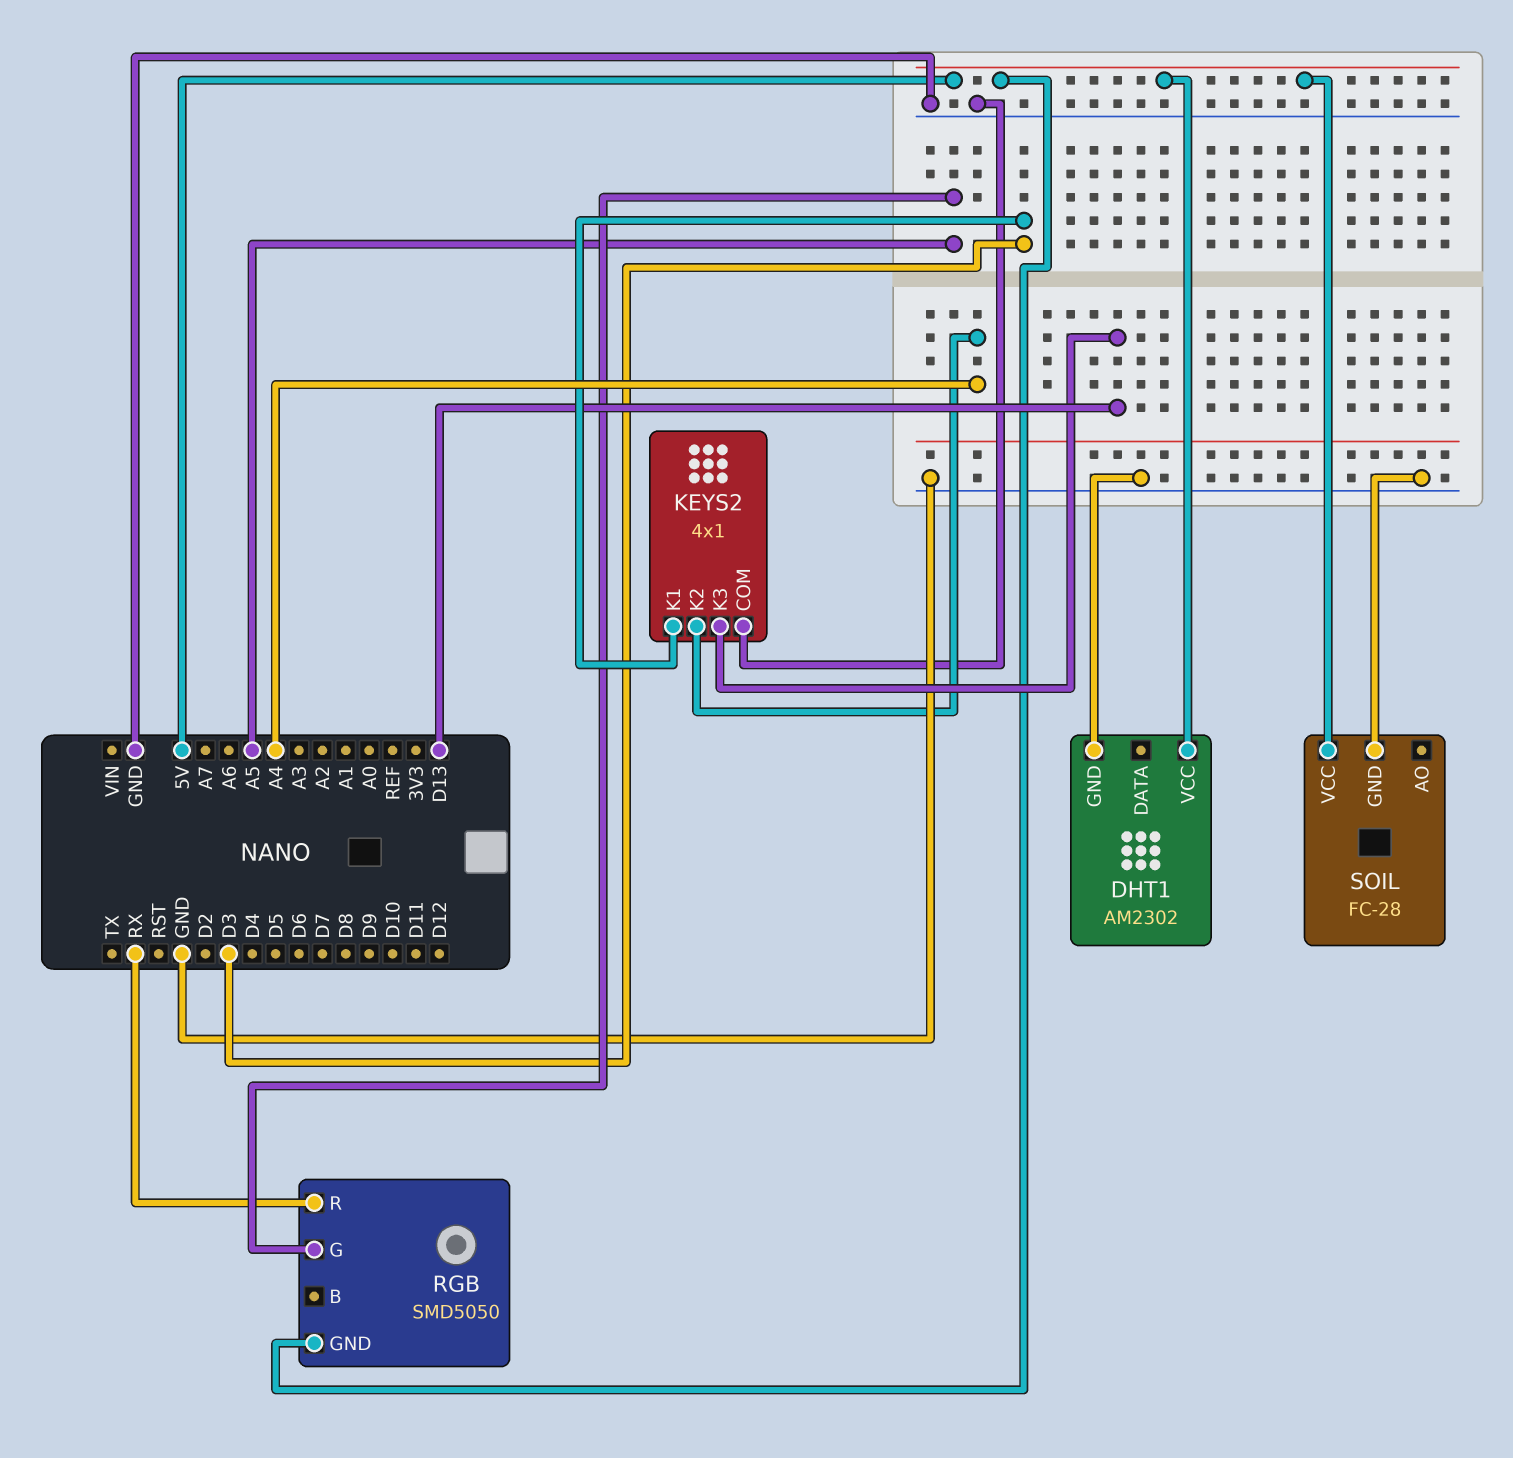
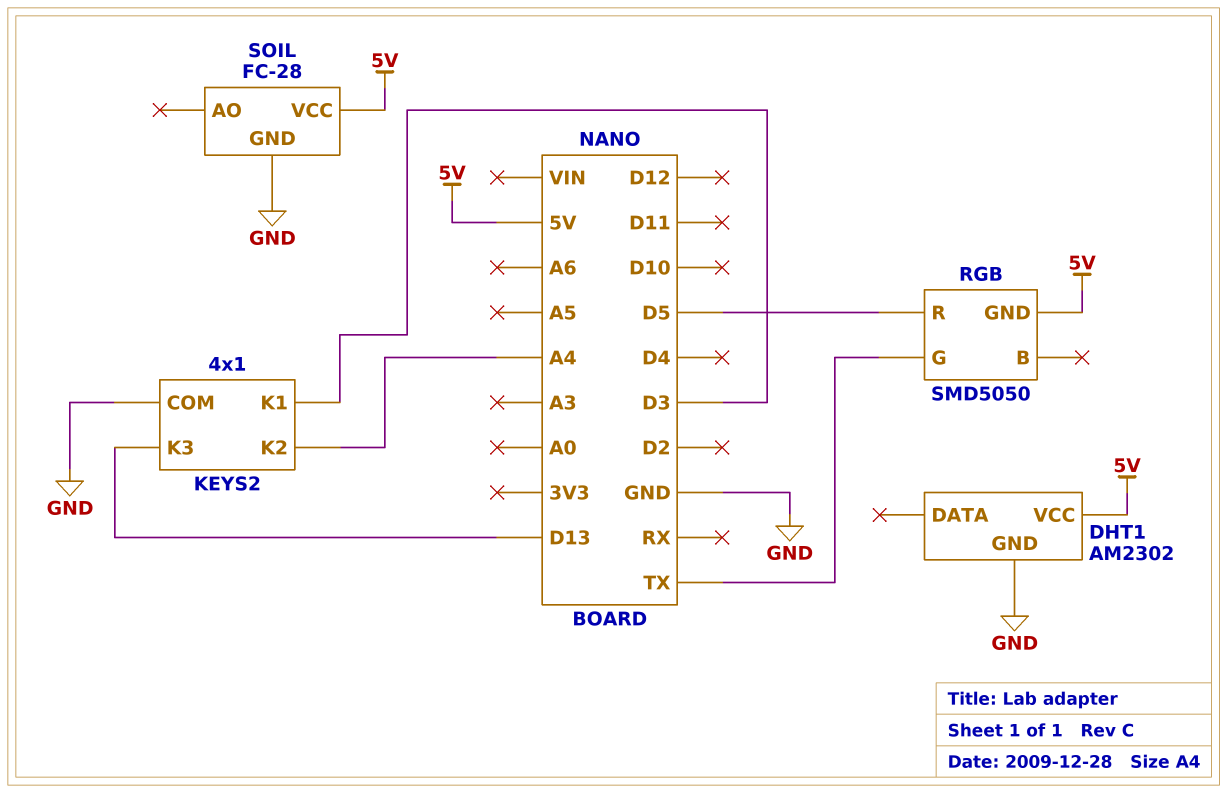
RGB pin G: A5 -> TX
RGB pin R: RX -> D5

